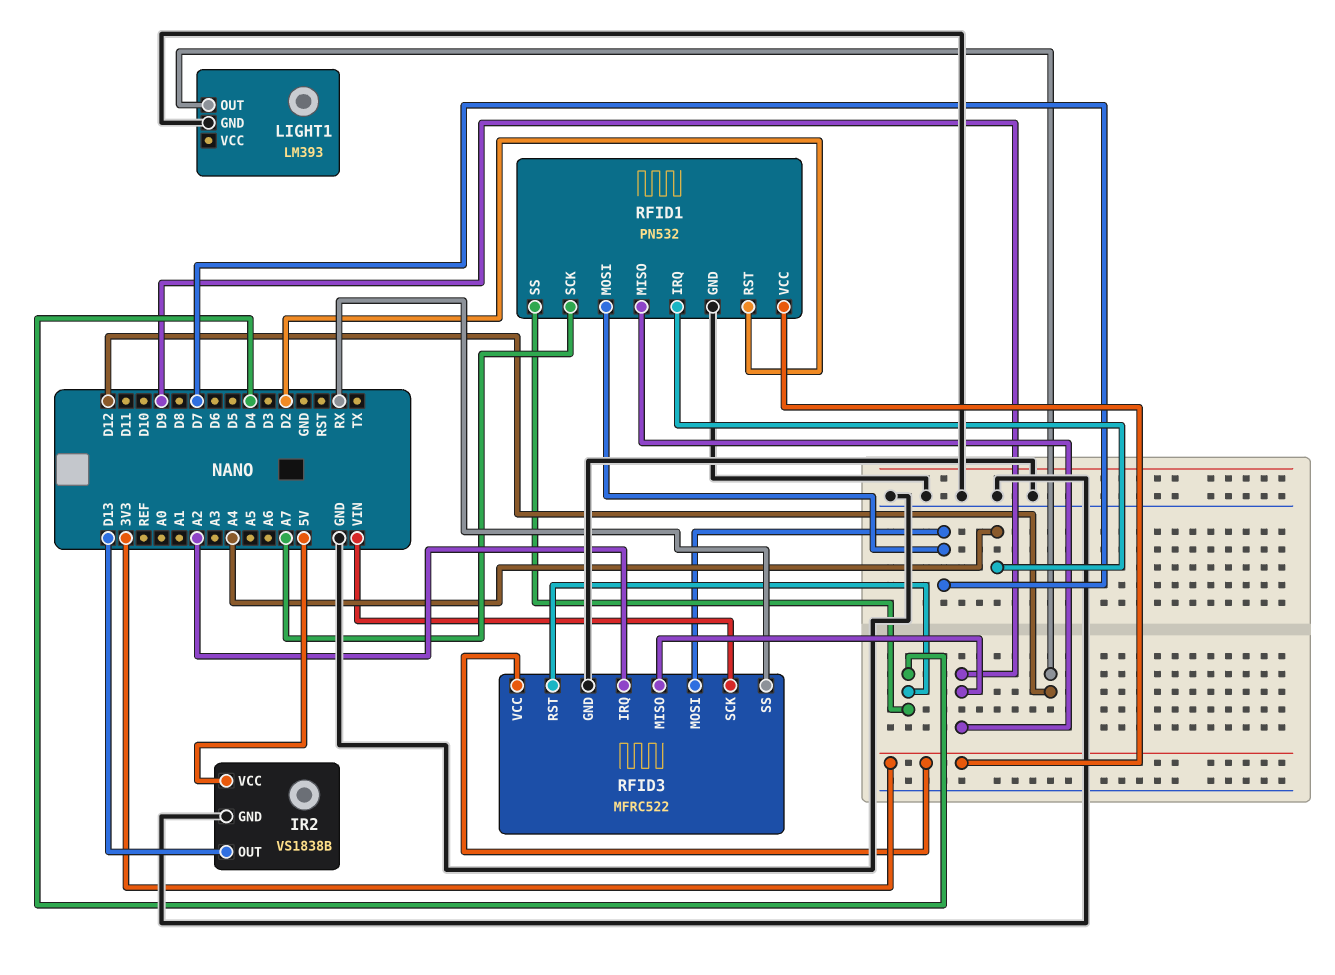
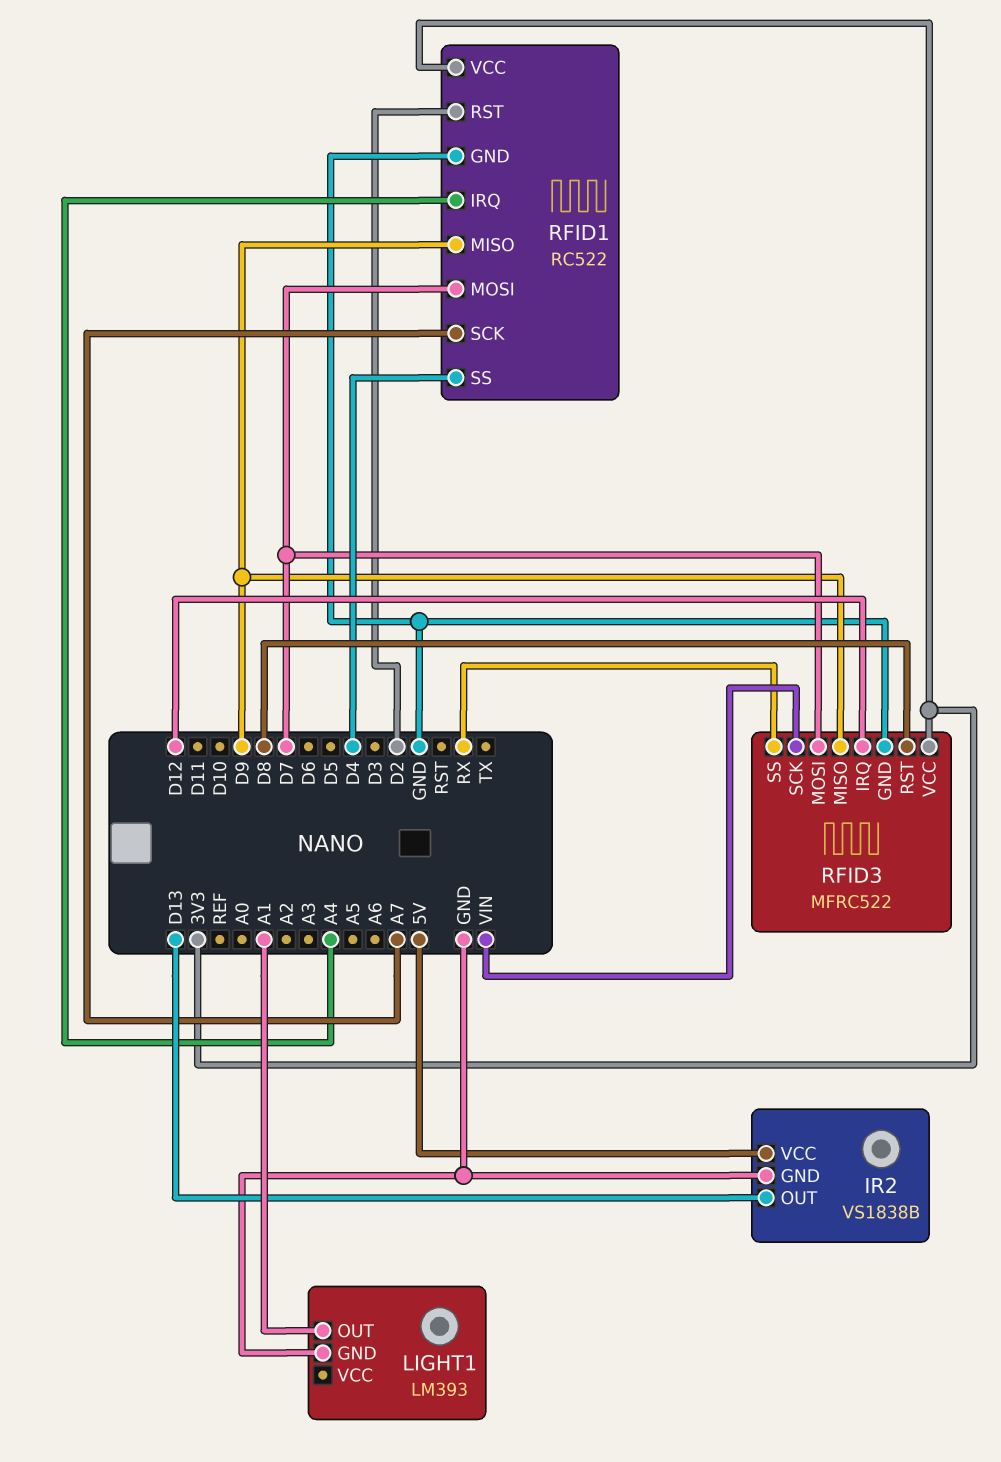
LIGHT1 pin OUT: D12 -> A1
RFID1: PN532 -> RC522
RFID3 pin IRQ: A2 -> D12
RFID3 pin RST: D4 -> D8

